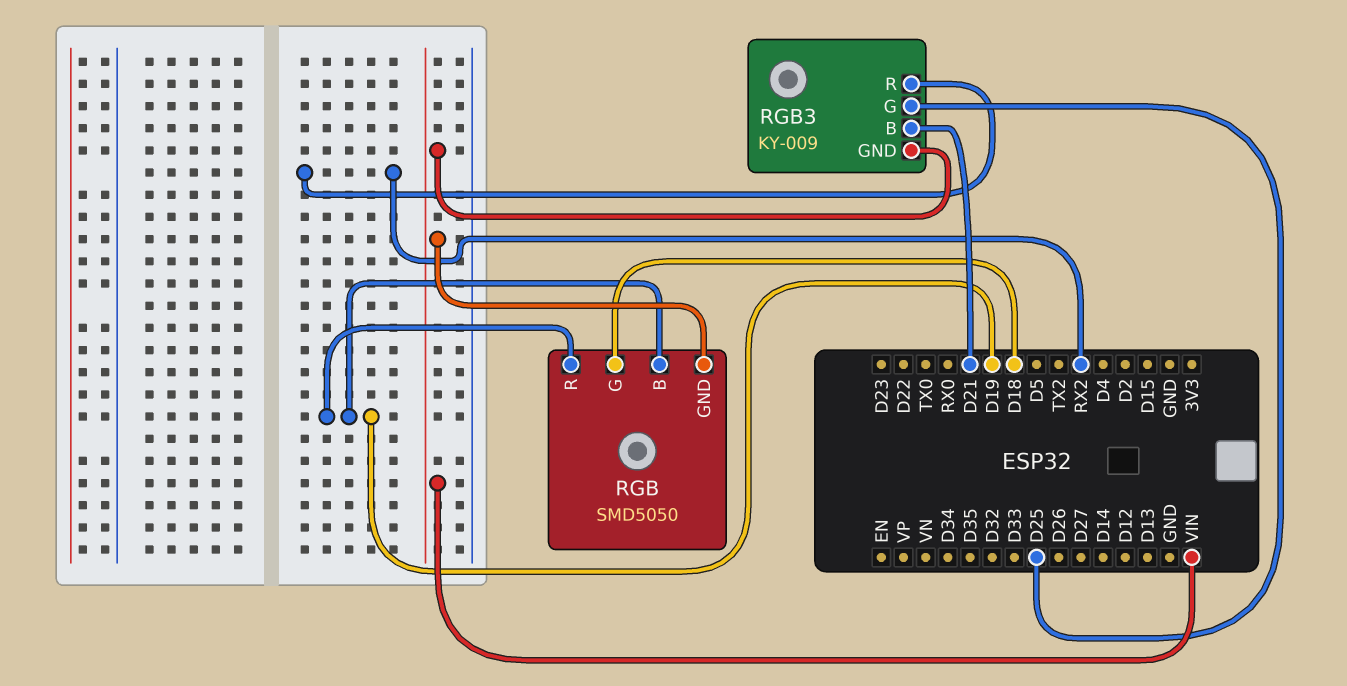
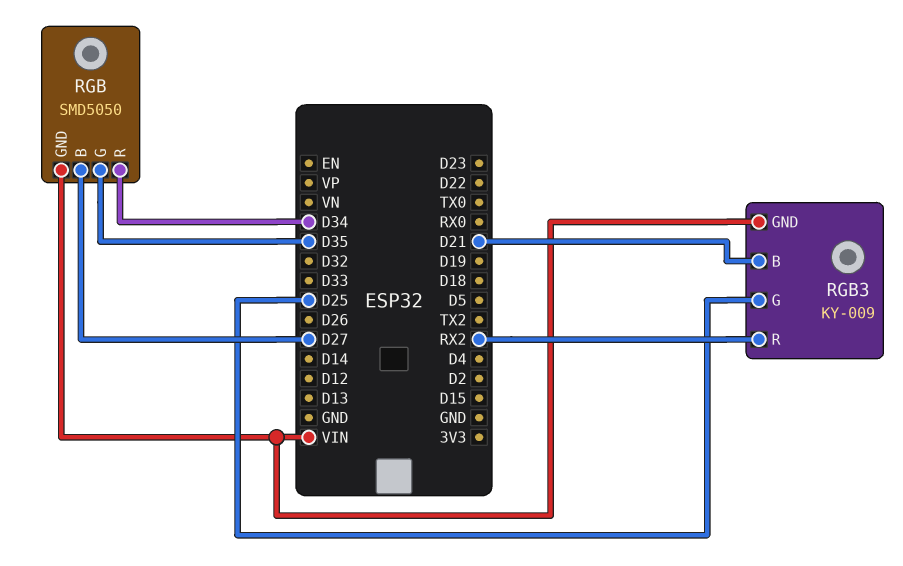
RGB pin B: D19 -> D27
RGB pin G: D18 -> D35
RGB pin R: D19 -> D34

